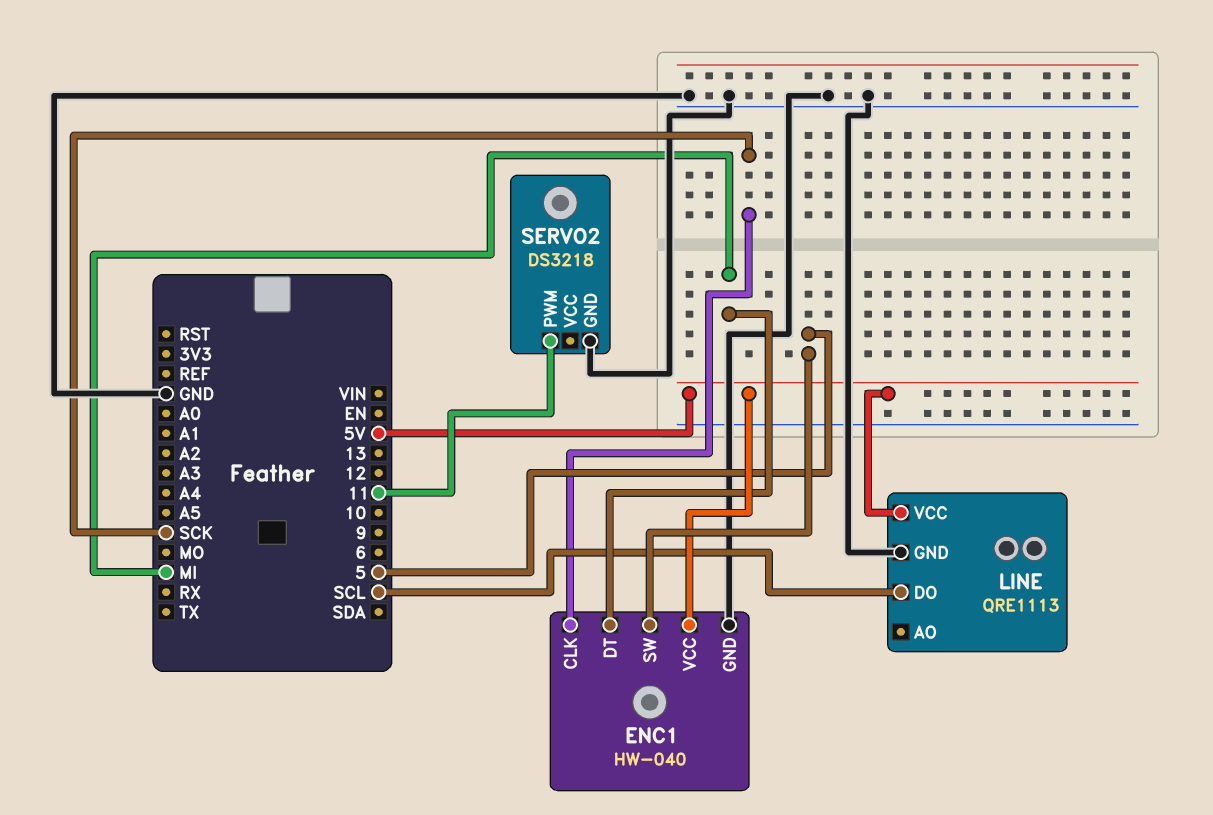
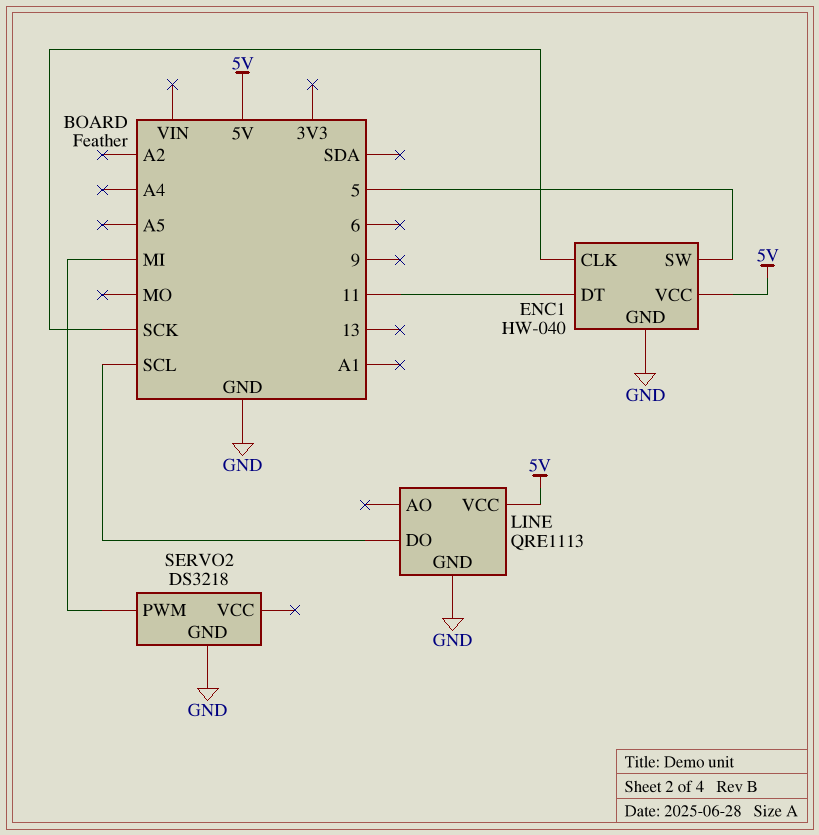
ENC1 pin DT: MI -> 11
SERVO2 pin PWM: 11 -> MI

